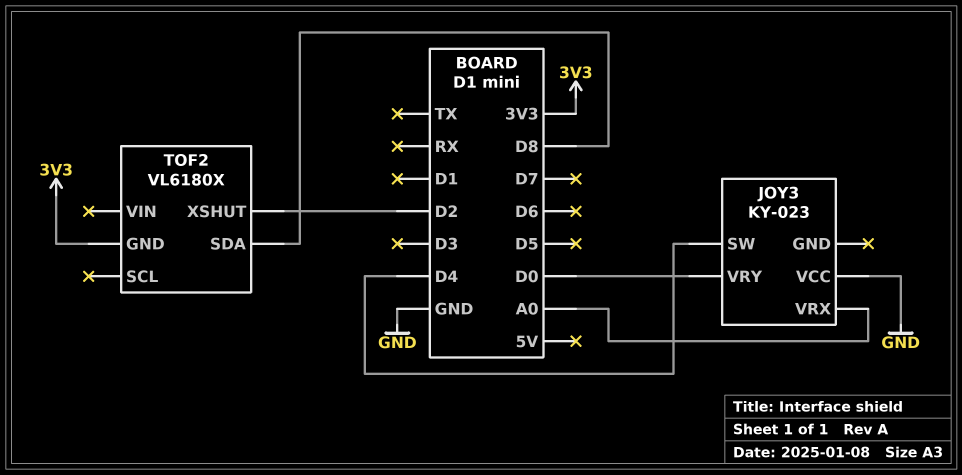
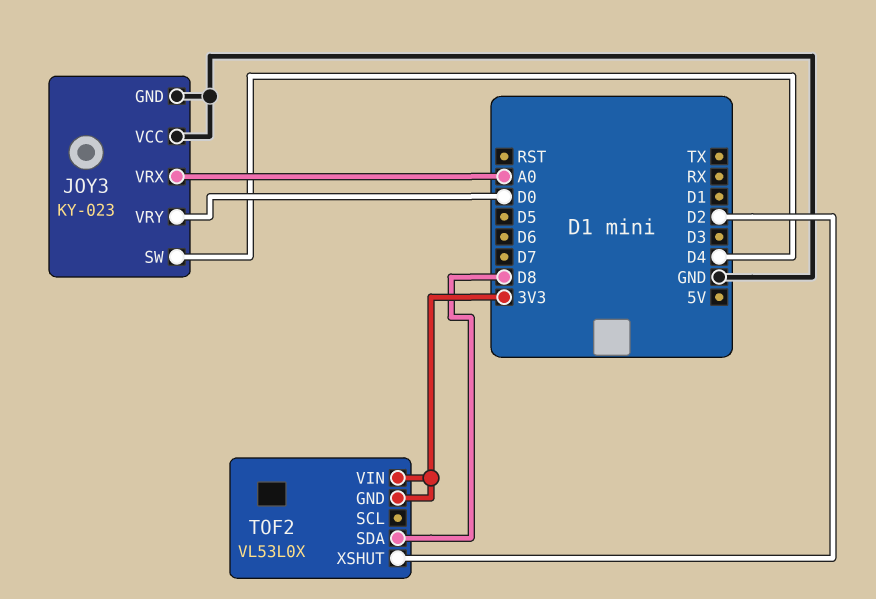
JOY3 pin GND: none -> GND
TOF2: VL6180X -> VL53L0X
TOF2 pin VIN: none -> 3V3

